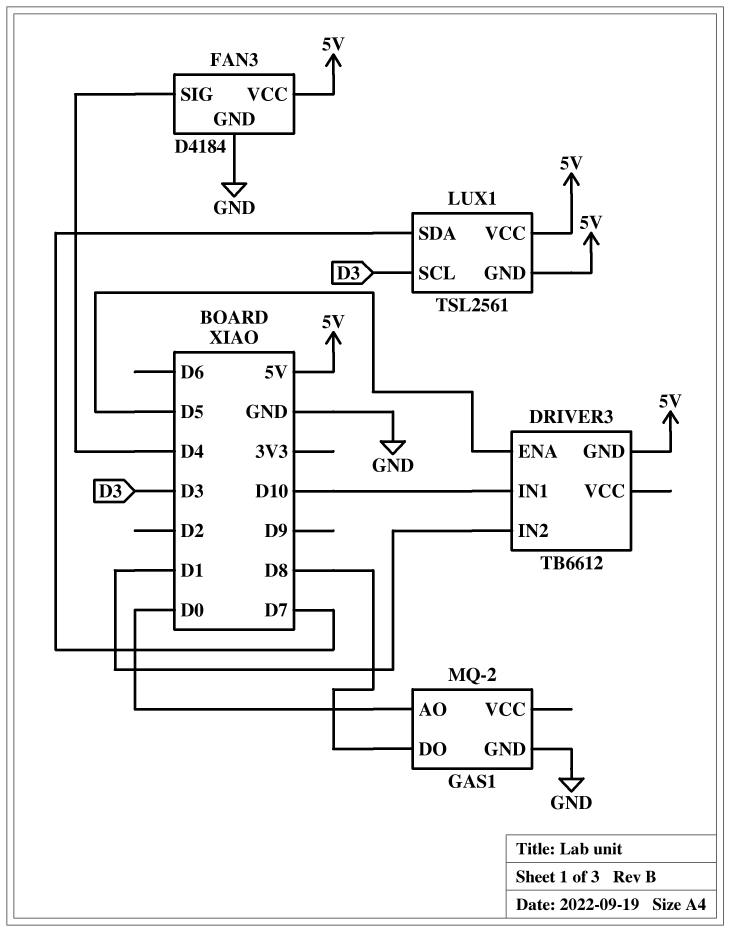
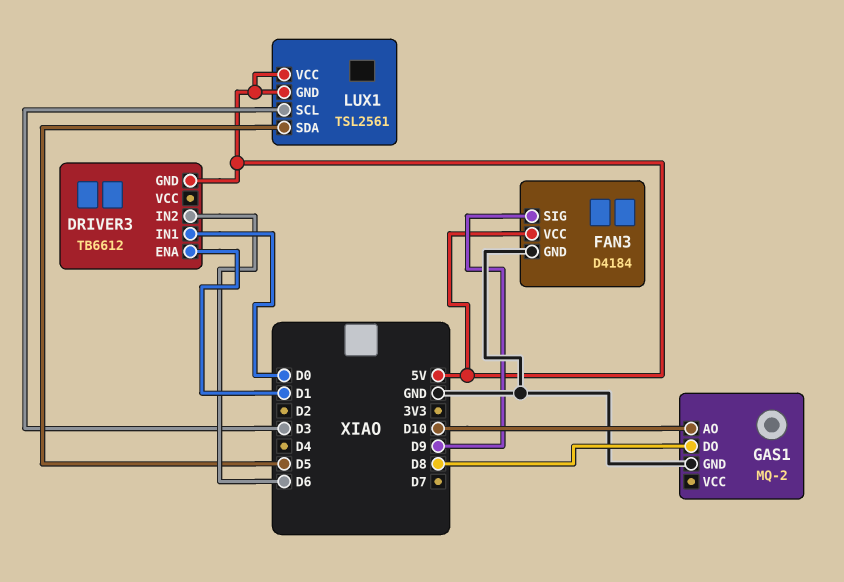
DRIVER3 pin ENA: D5 -> D1
DRIVER3 pin IN1: D10 -> D0
DRIVER3 pin IN2: D1 -> D6
FAN3 pin SIG: D4 -> D9
GAS1 pin AO: D0 -> D10
LUX1 pin SDA: D7 -> D5

